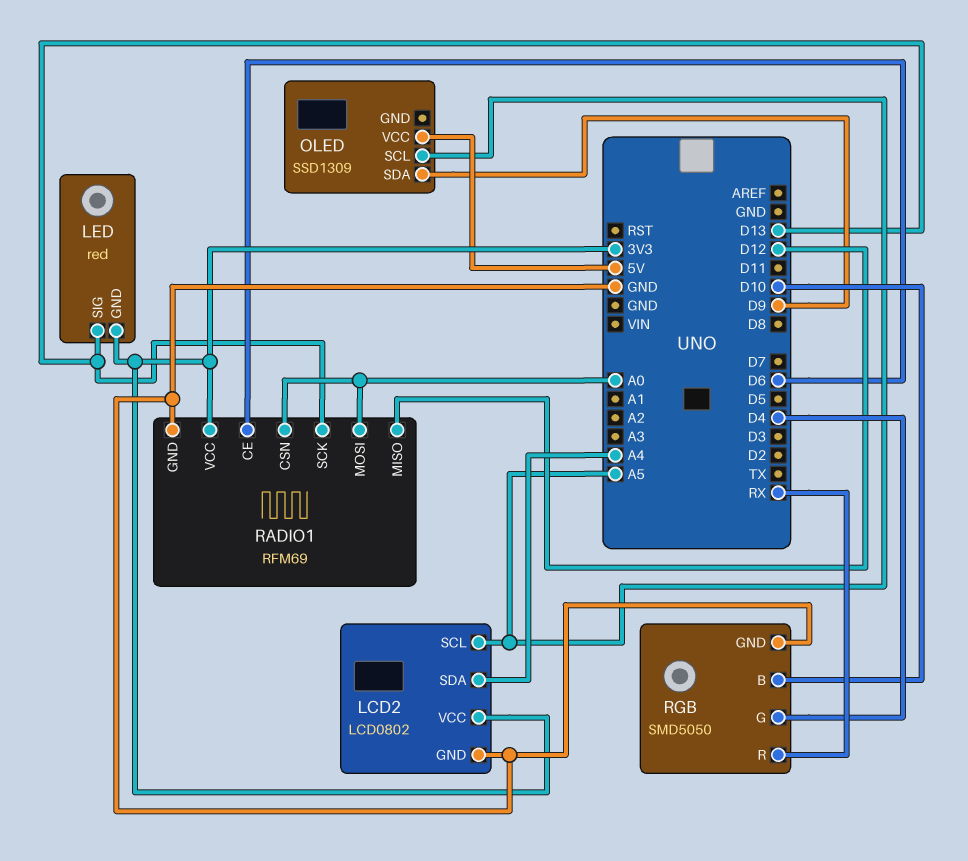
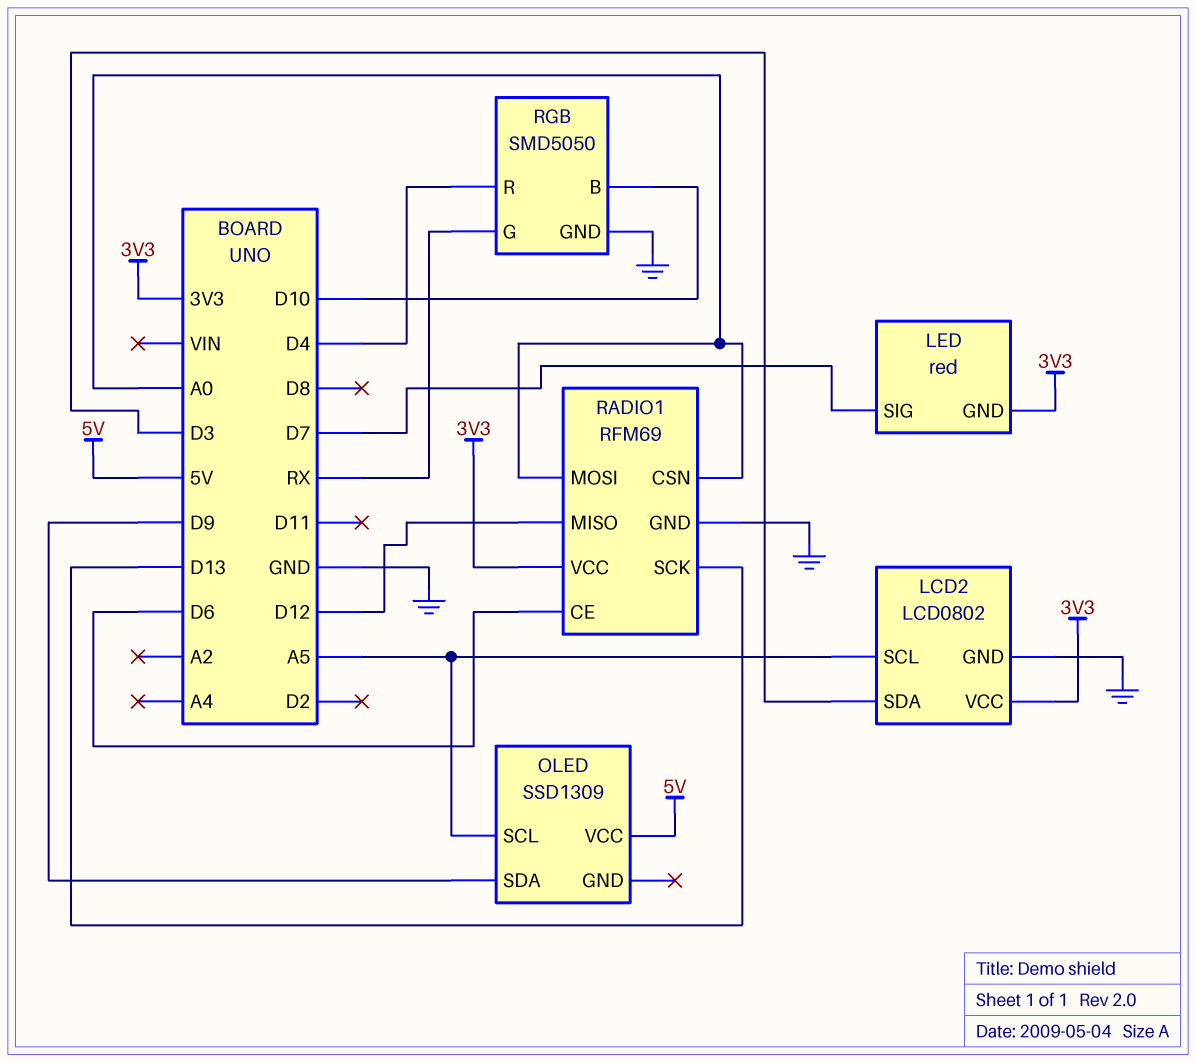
LCD2 pin SDA: A4 -> D3
LED pin SIG: D13 -> D7
RGB pin G: D4 -> RX
RGB pin R: RX -> D4

